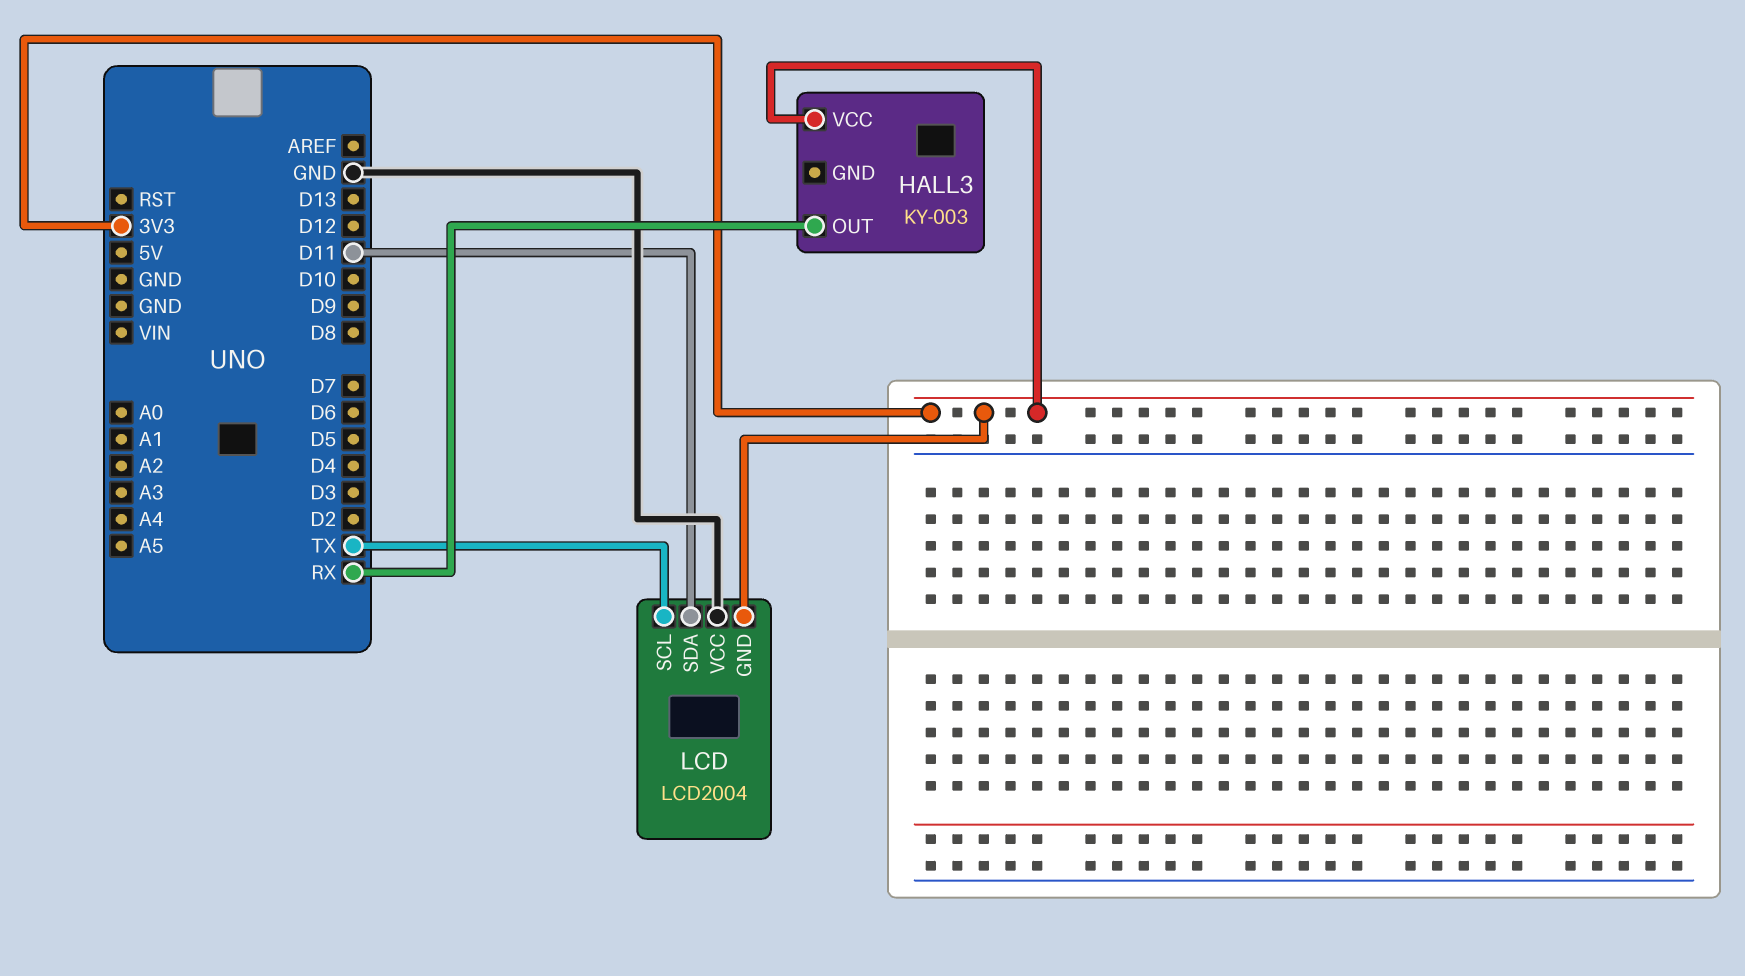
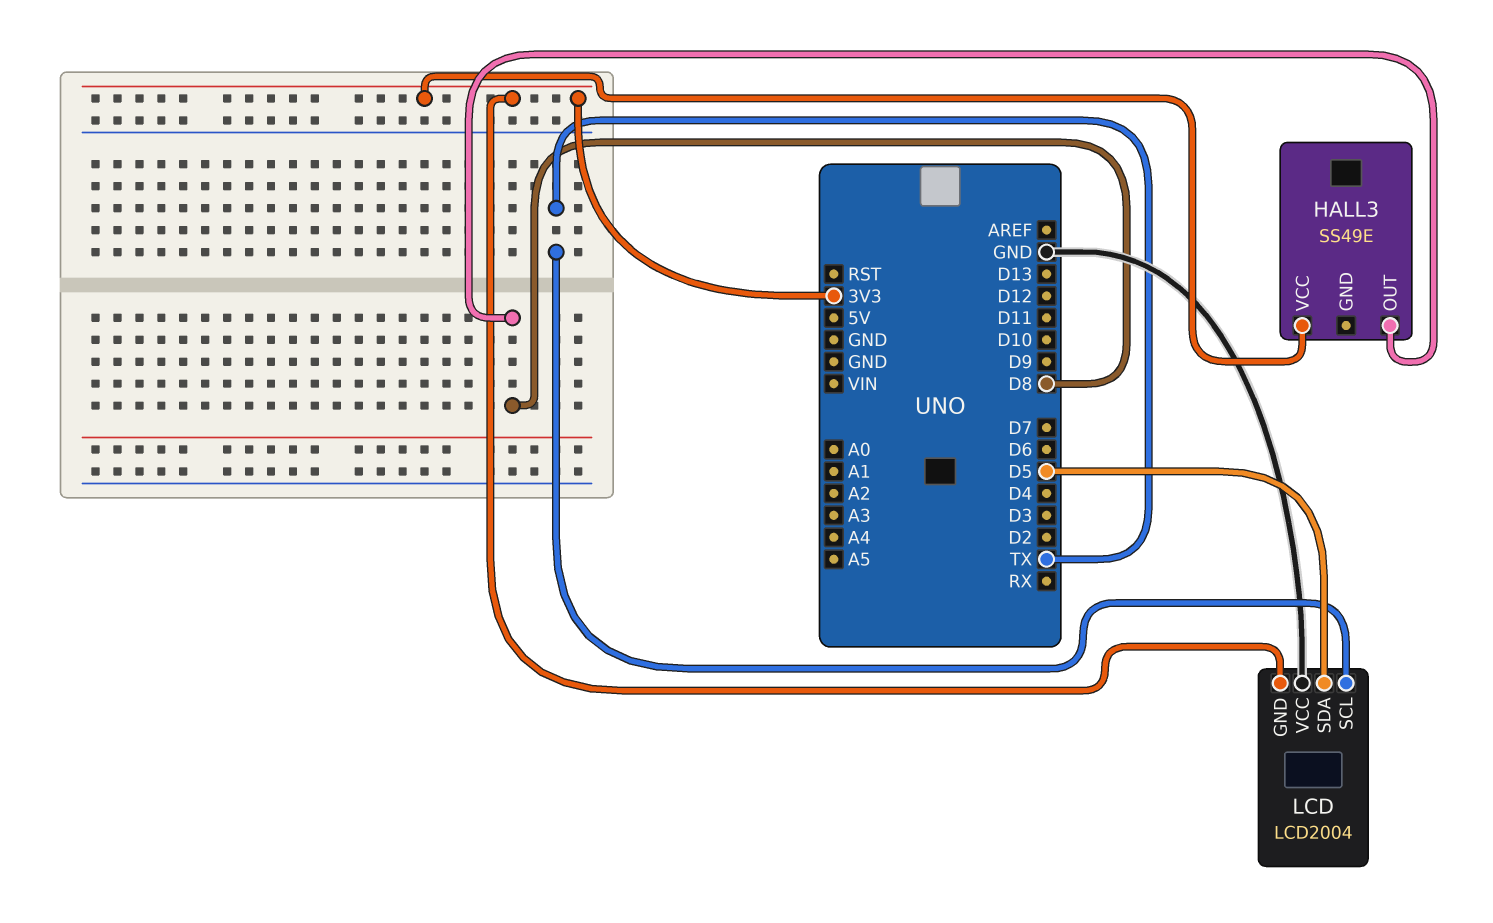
HALL3: KY-003 -> SS49E
HALL3 pin OUT: RX -> D8
LCD pin SDA: D11 -> D5

